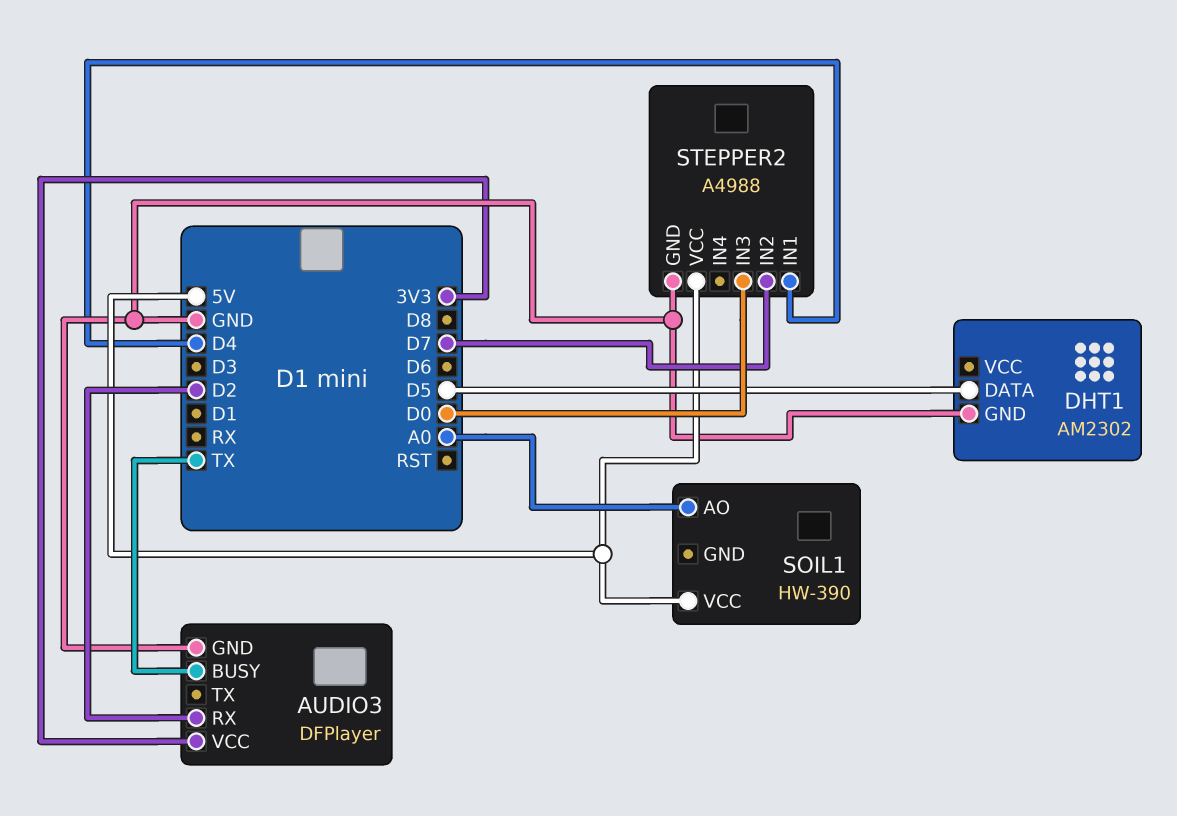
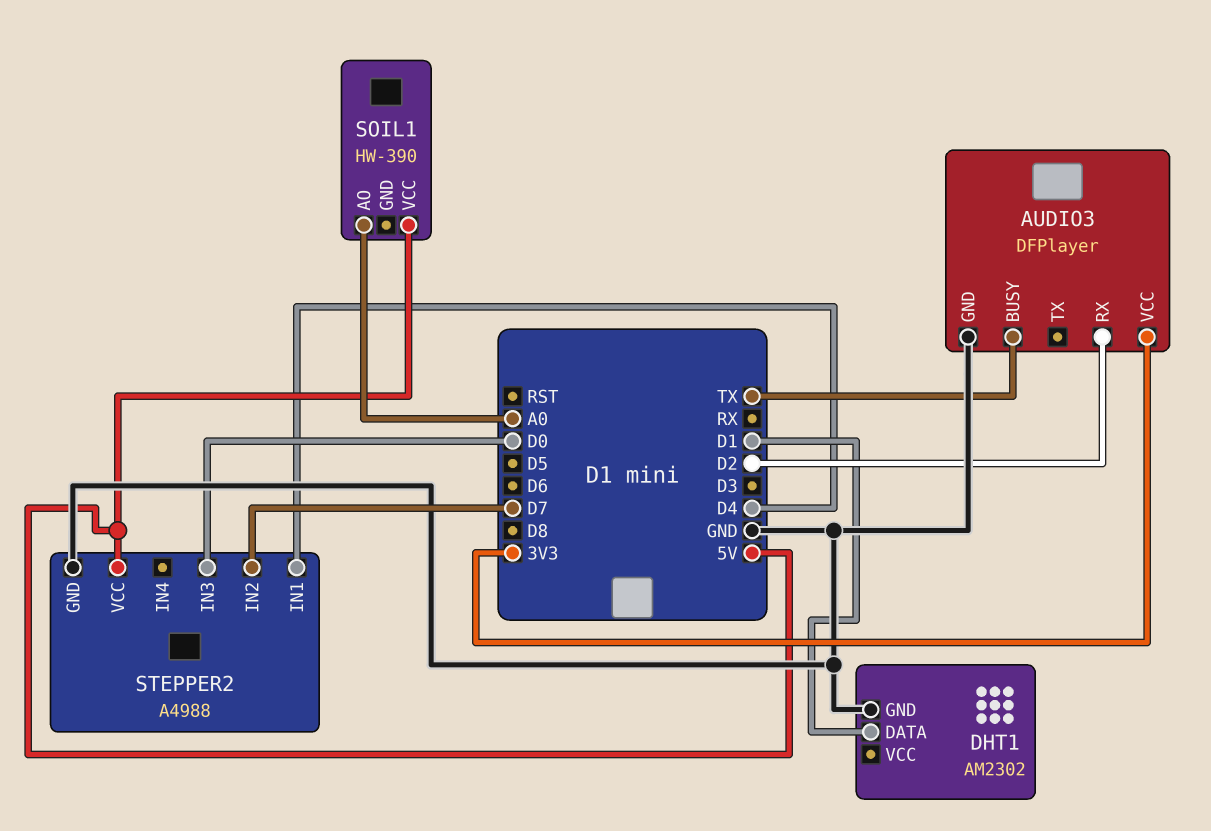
DHT1 pin DATA: D5 -> D1

